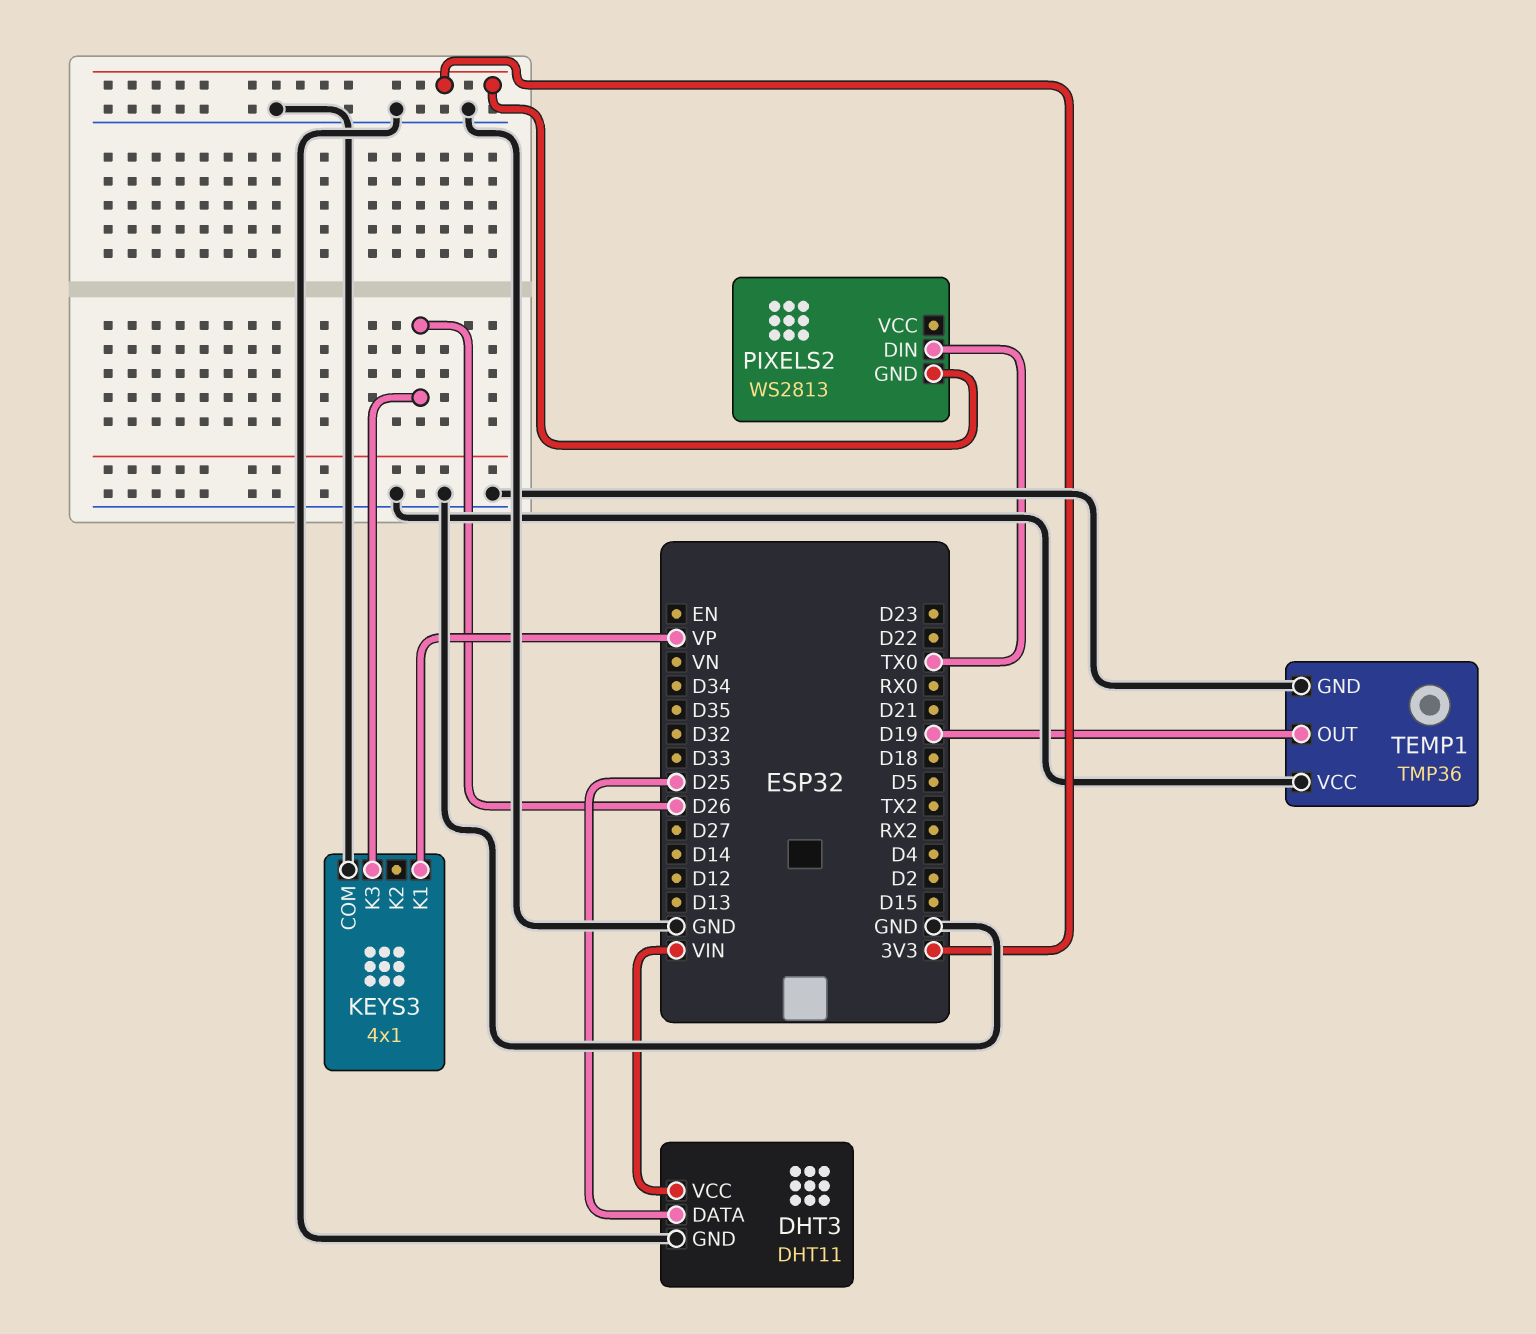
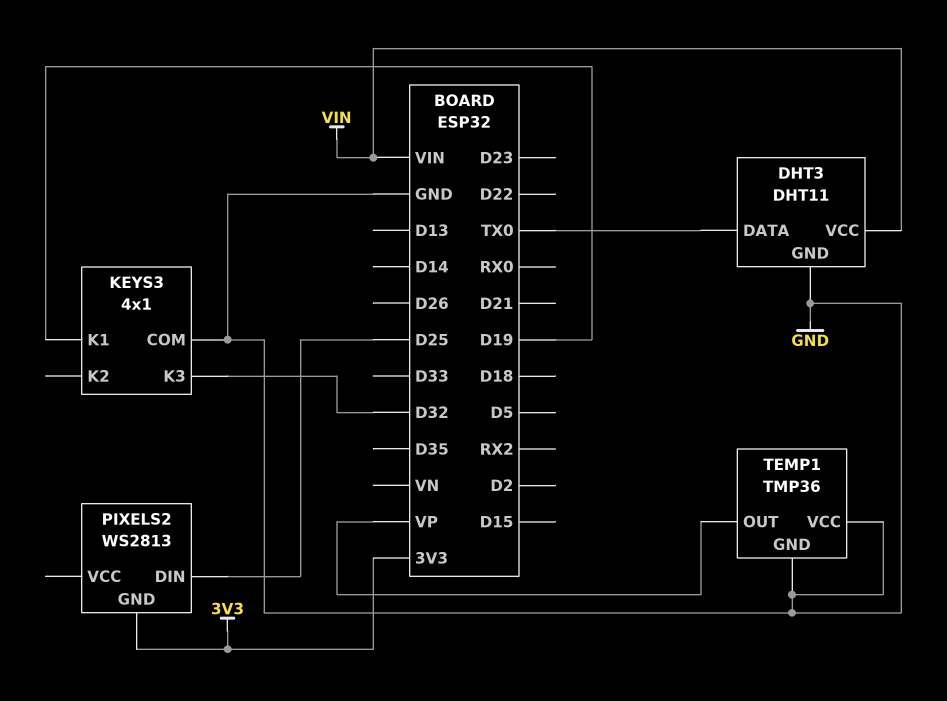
DHT3 pin DATA: D25 -> TX0
KEYS3 pin K1: VP -> D19
KEYS3 pin K3: D26 -> D32
PIXELS2 pin DIN: TX0 -> D25
TEMP1 pin OUT: D19 -> VP

